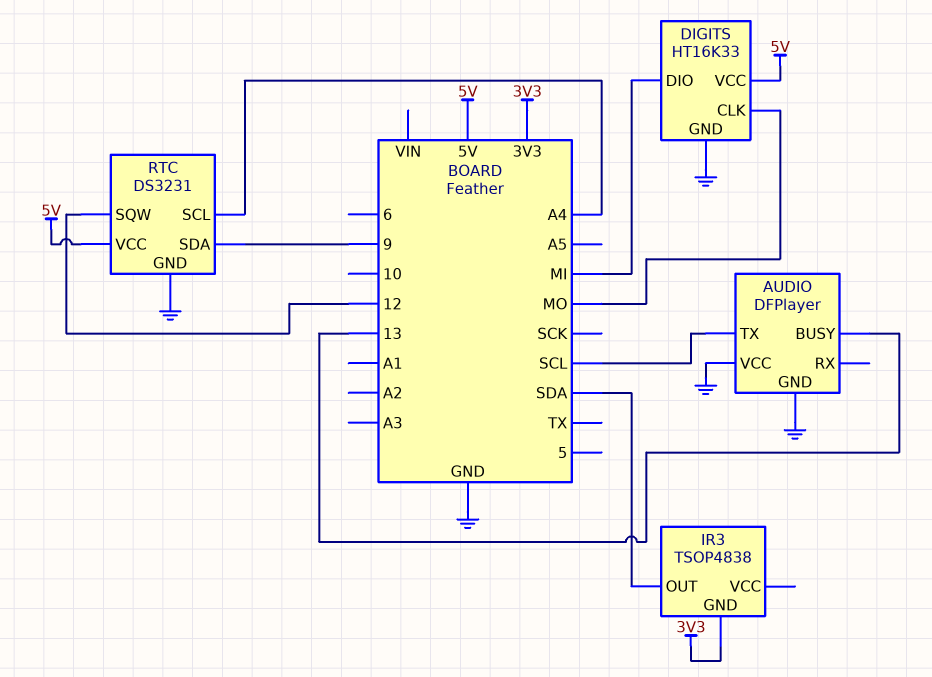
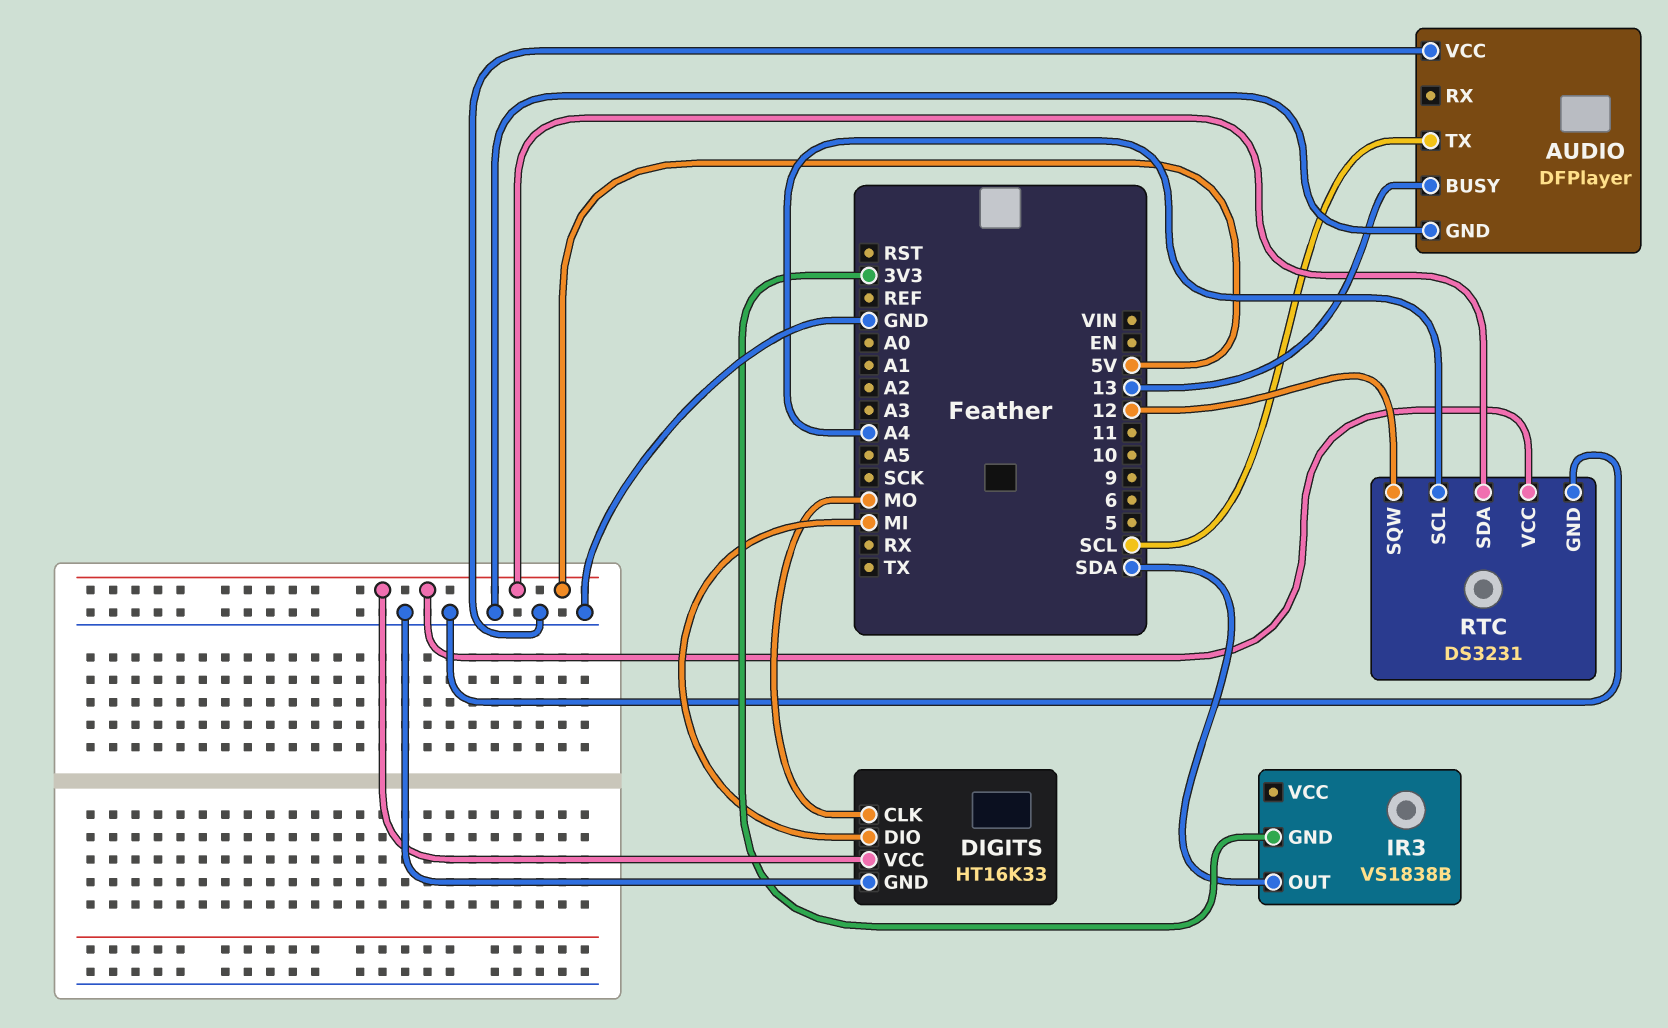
IR3: TSOP4838 -> VS1838B
RTC pin SDA: 9 -> 5V

